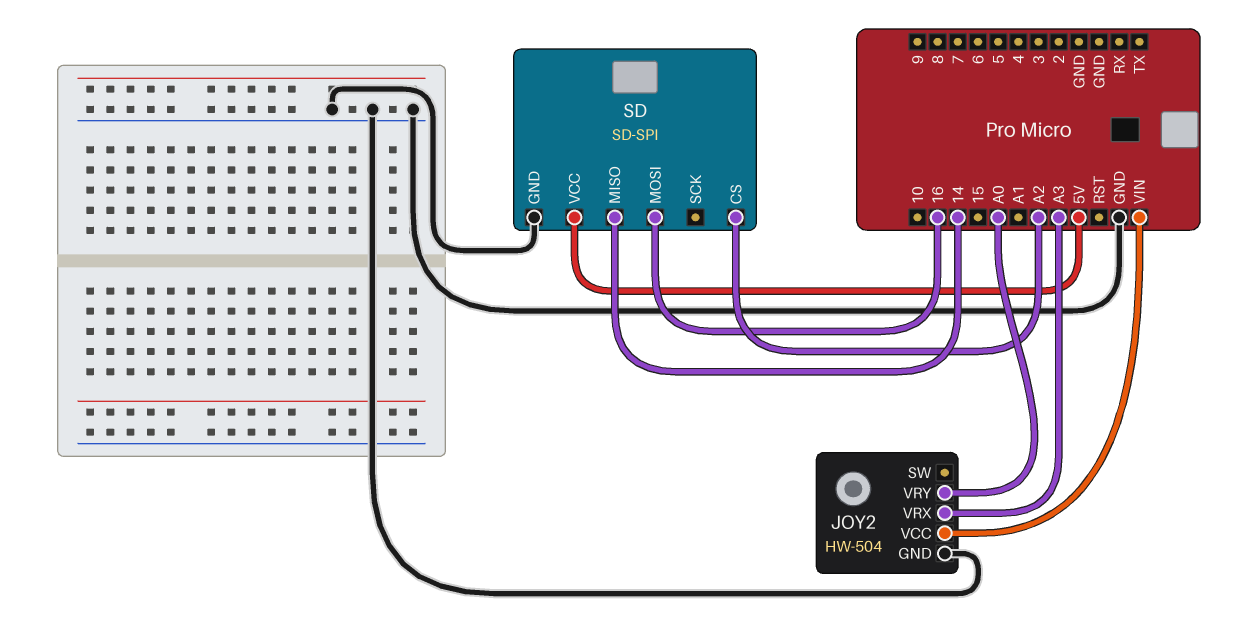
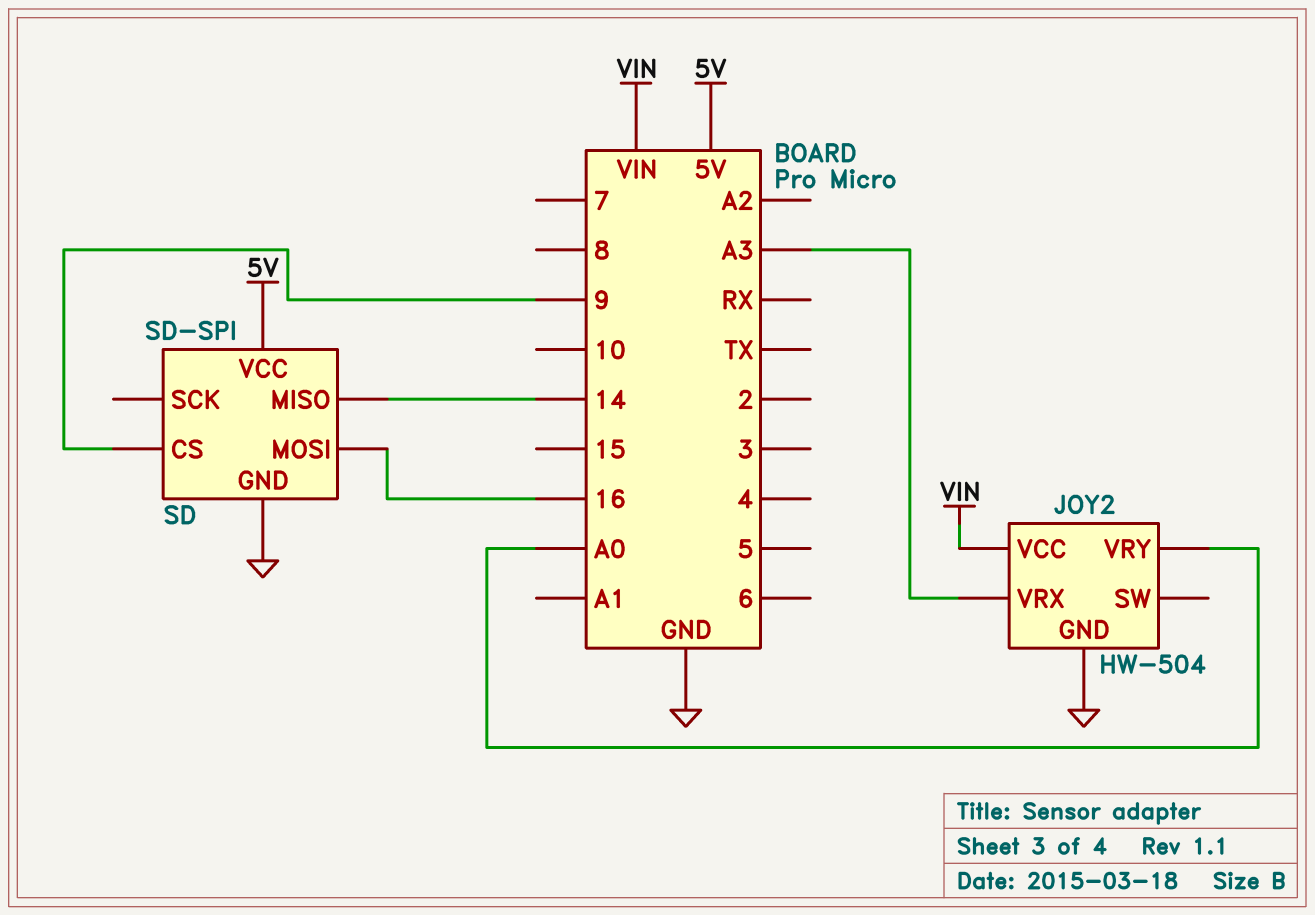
SD pin CS: A2 -> 9

